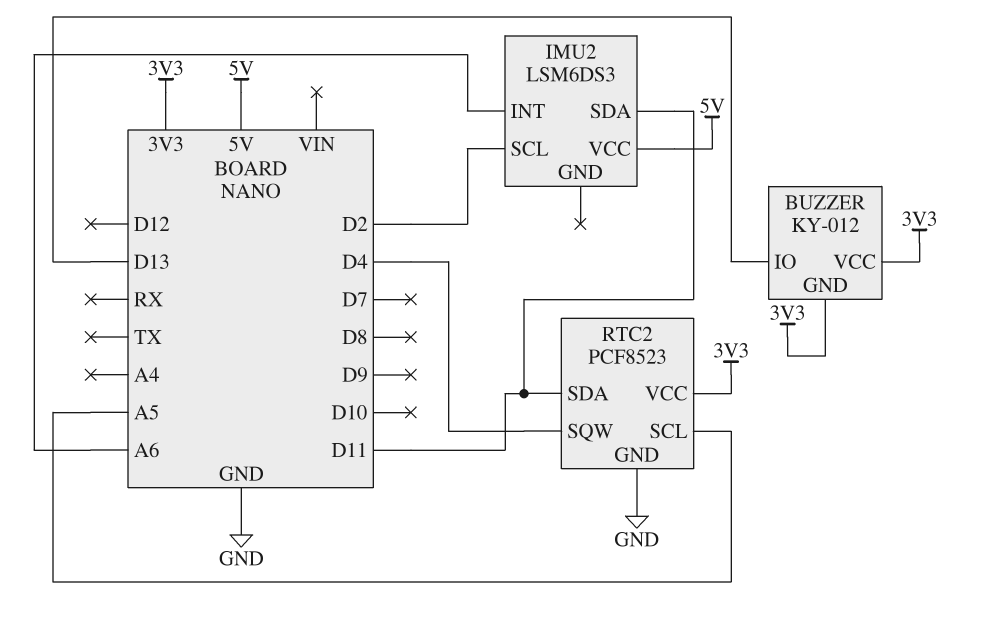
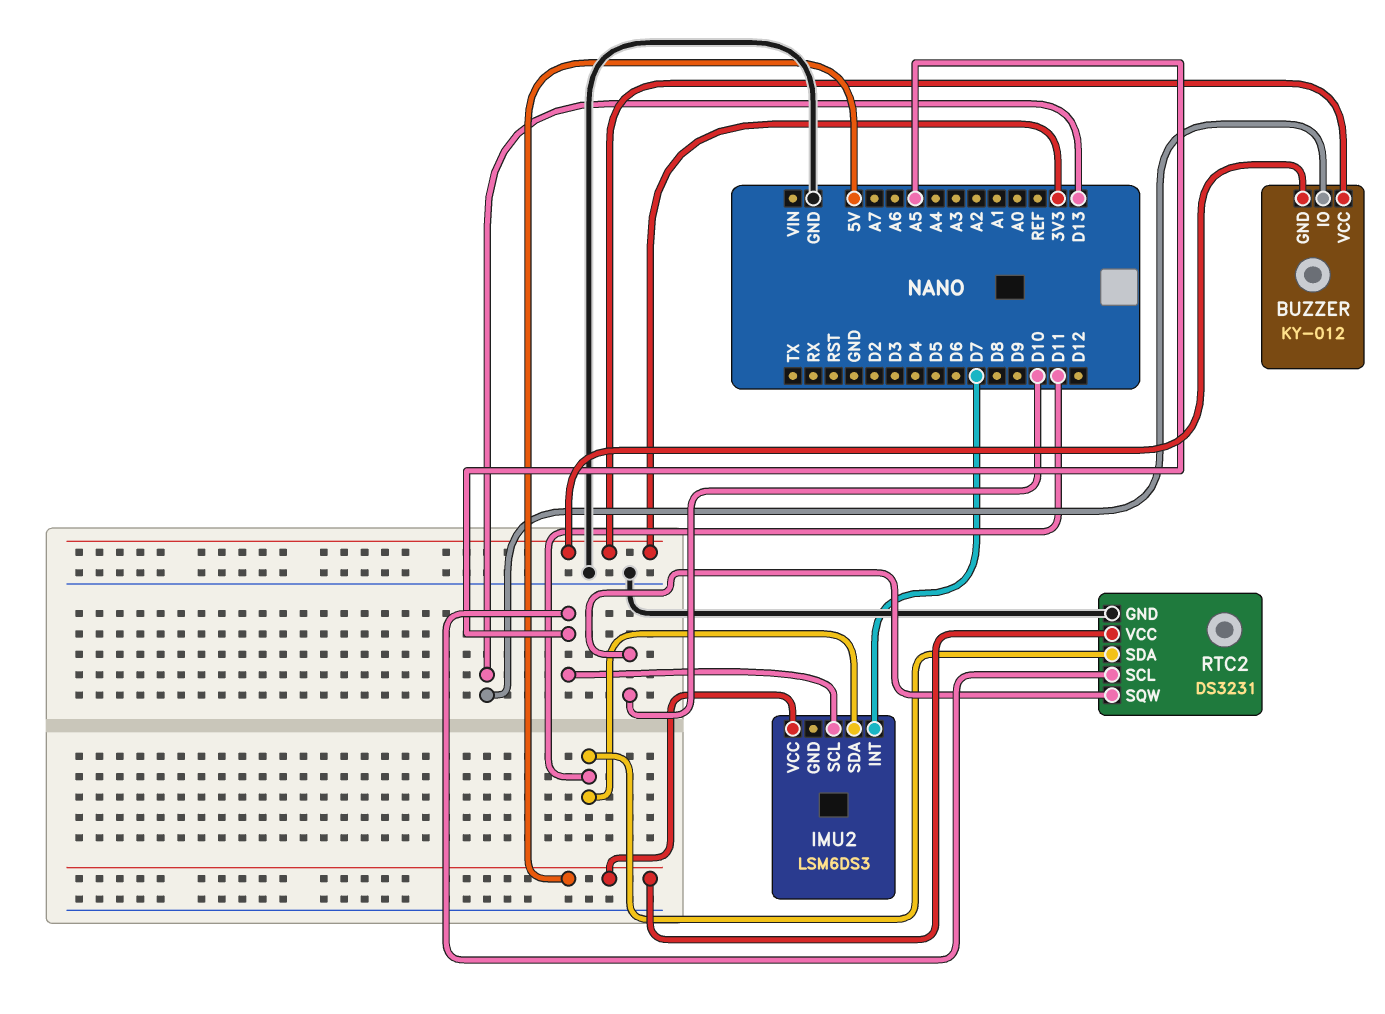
IMU2 pin INT: A6 -> D7
IMU2 pin SCL: D2 -> A5
RTC2: PCF8523 -> DS3231
RTC2 pin SQW: D4 -> D10
RTC2 pin VCC: 3V3 -> 5V

